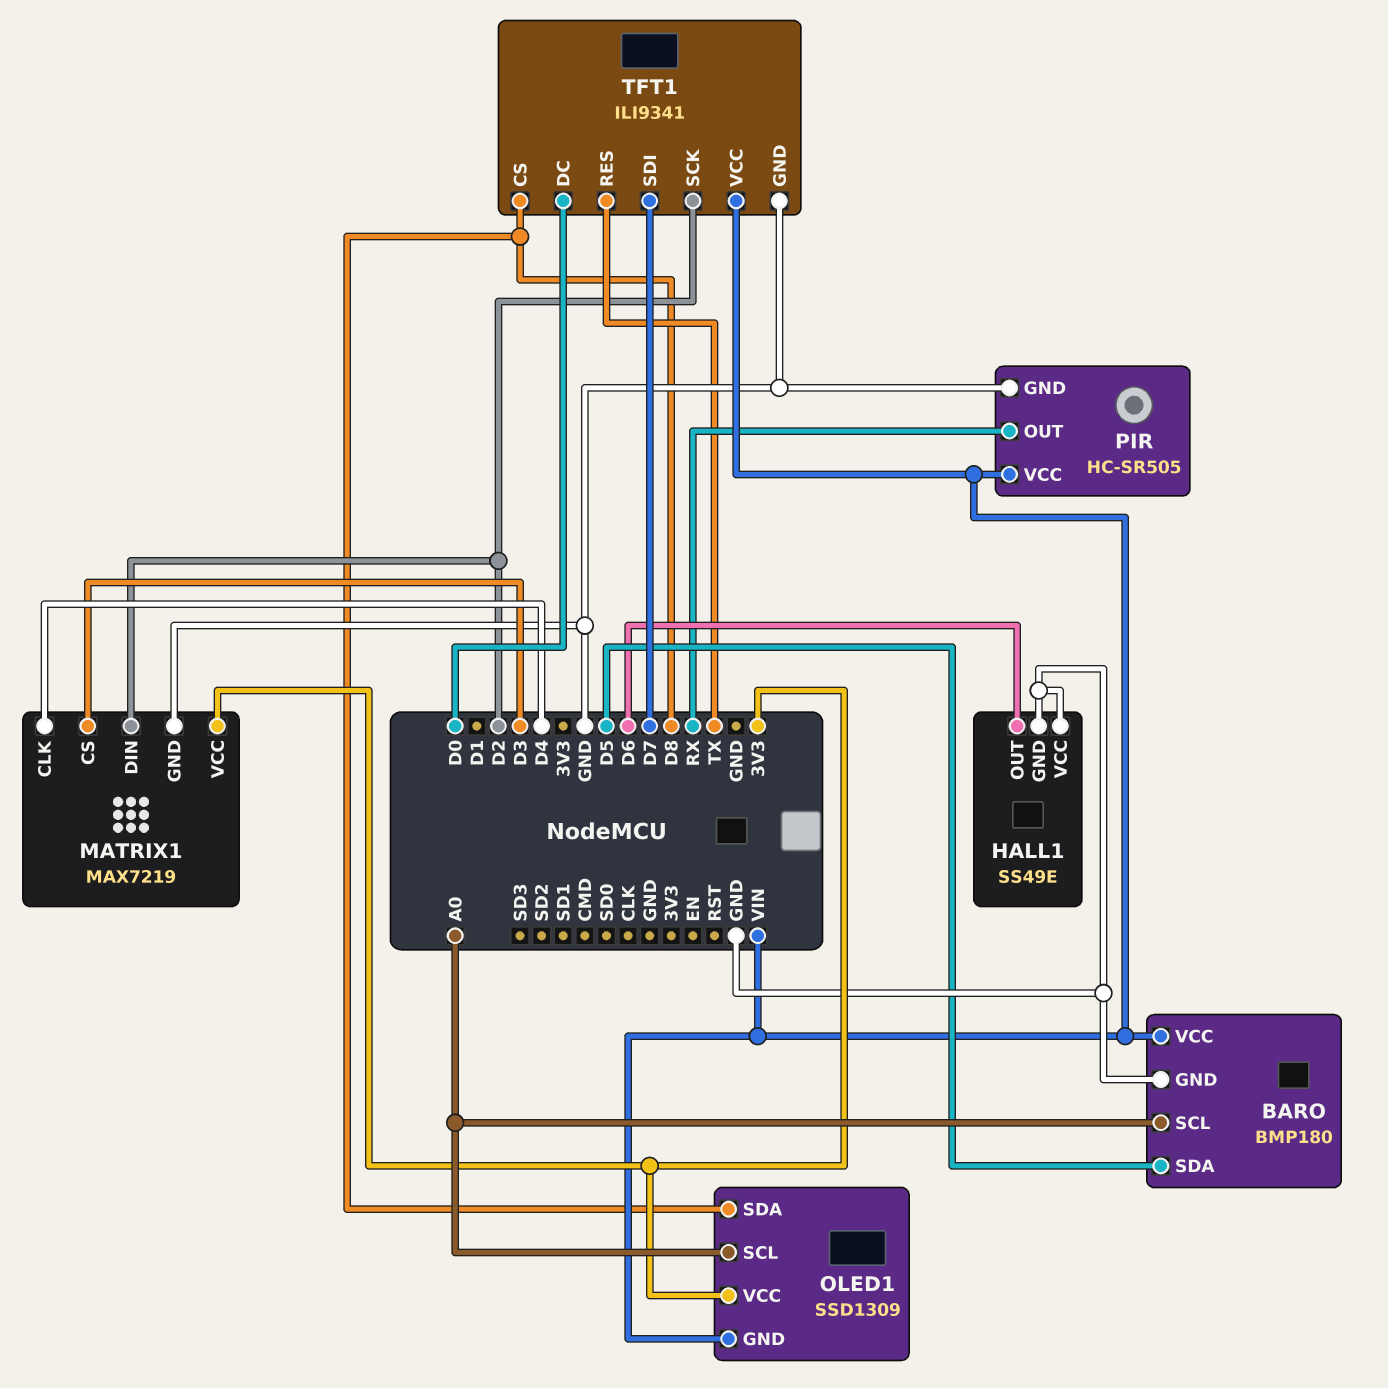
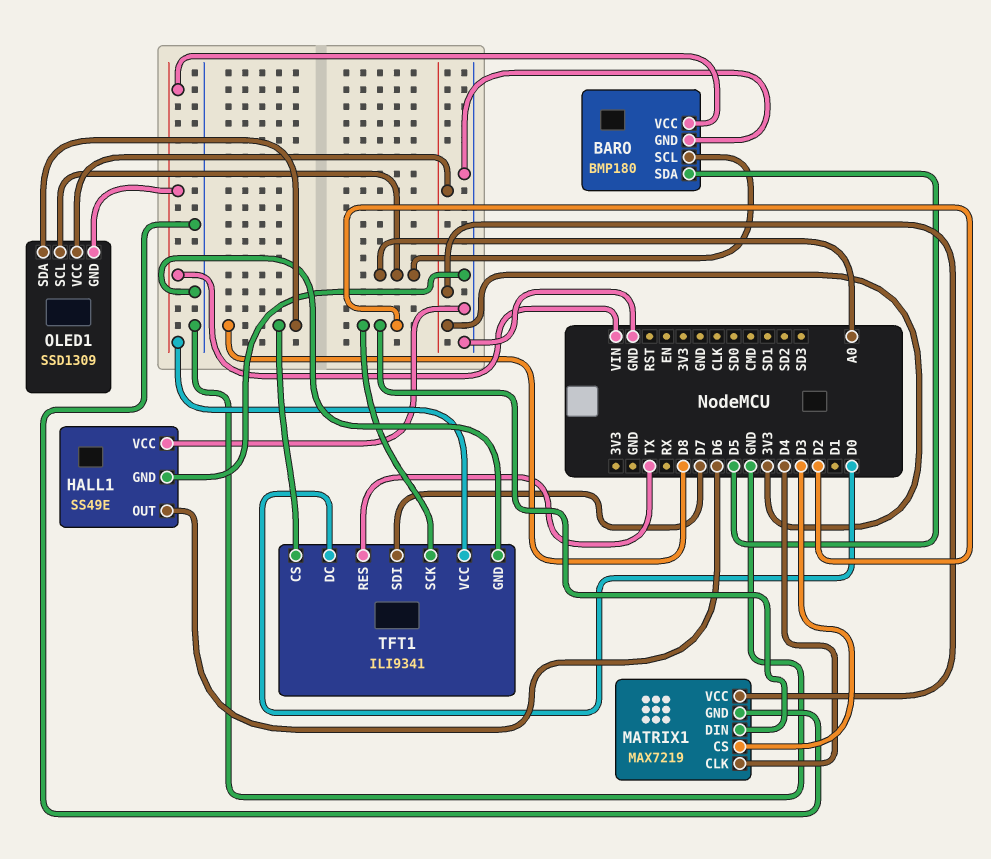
PIR: HC-SR505 -> none
PIR pin GND: GND -> none
PIR pin OUT: RX -> none
PIR pin VCC: VIN -> none

